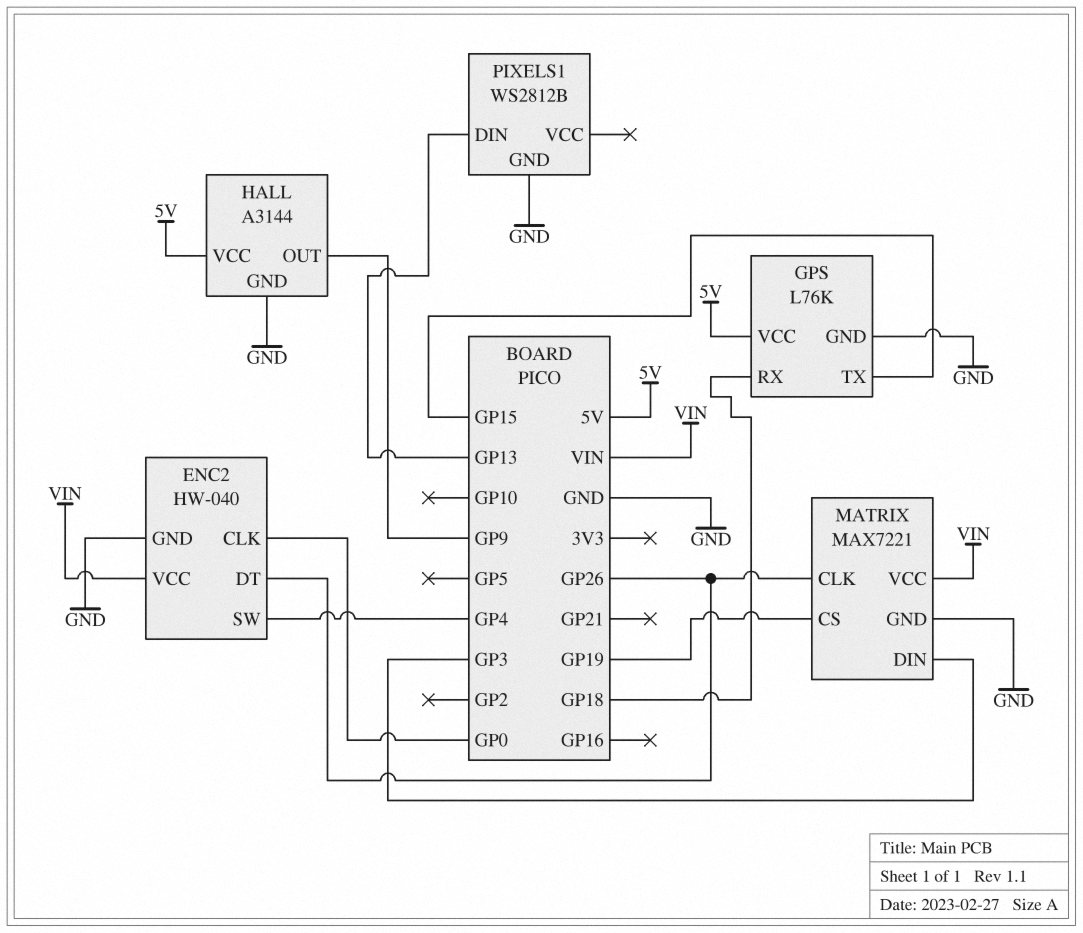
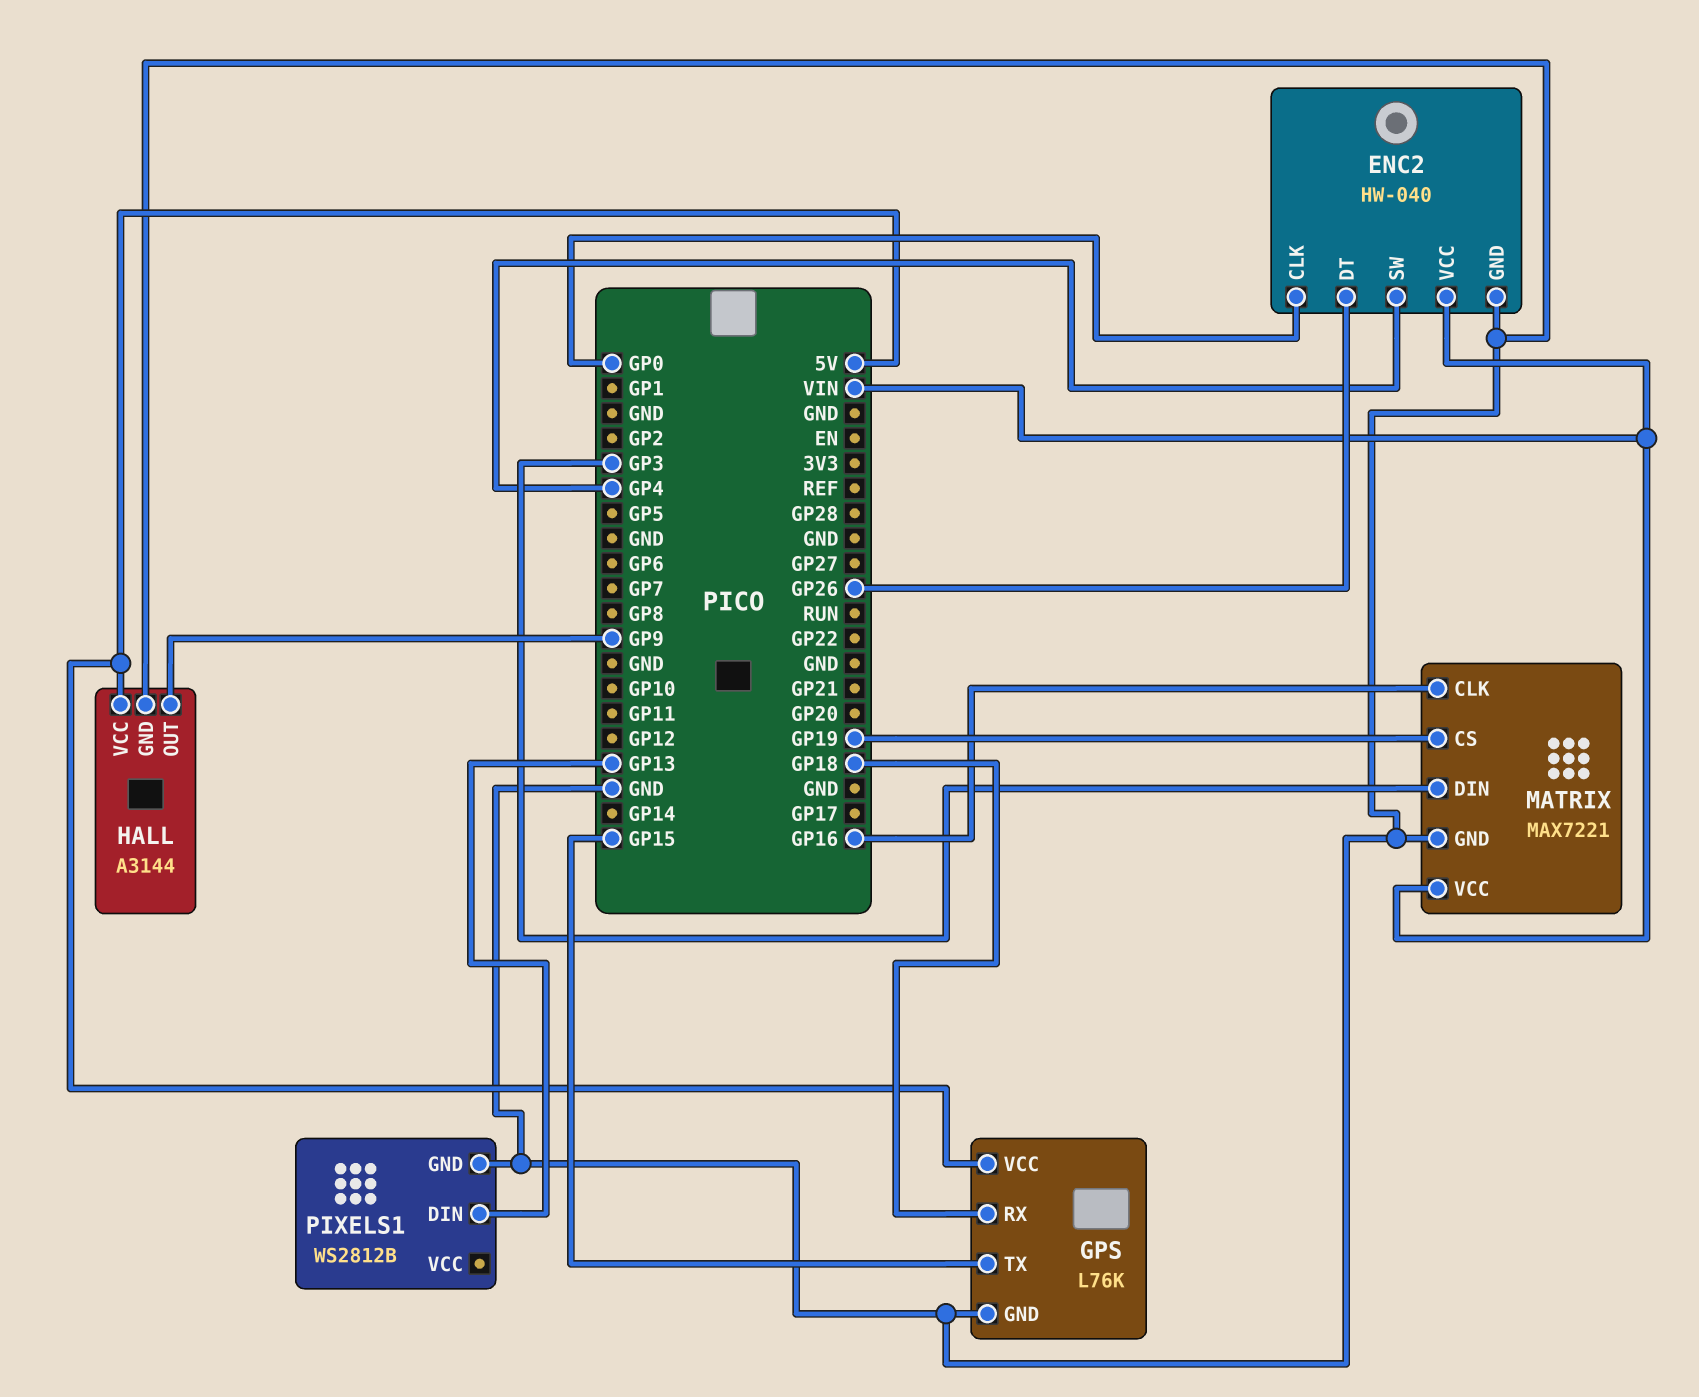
MATRIX pin CLK: GP26 -> GP16

